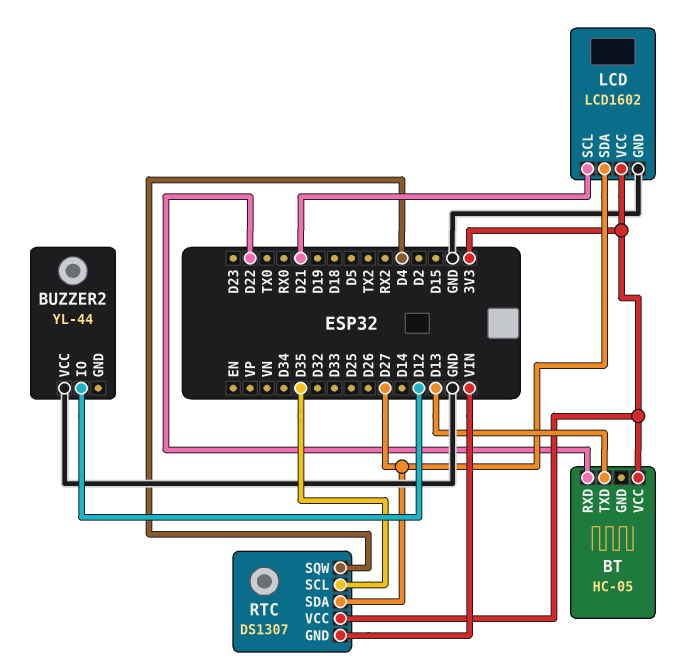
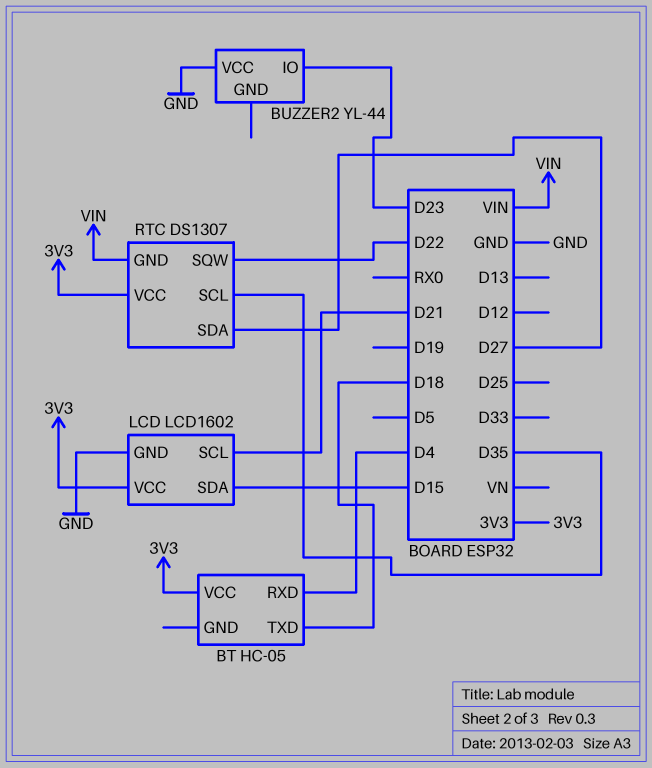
BT pin RXD: D22 -> D4
BT pin TXD: D13 -> D18
BUZZER2 pin IO: D12 -> D23
LCD pin SDA: D27 -> D15
RTC pin SQW: D4 -> D22

